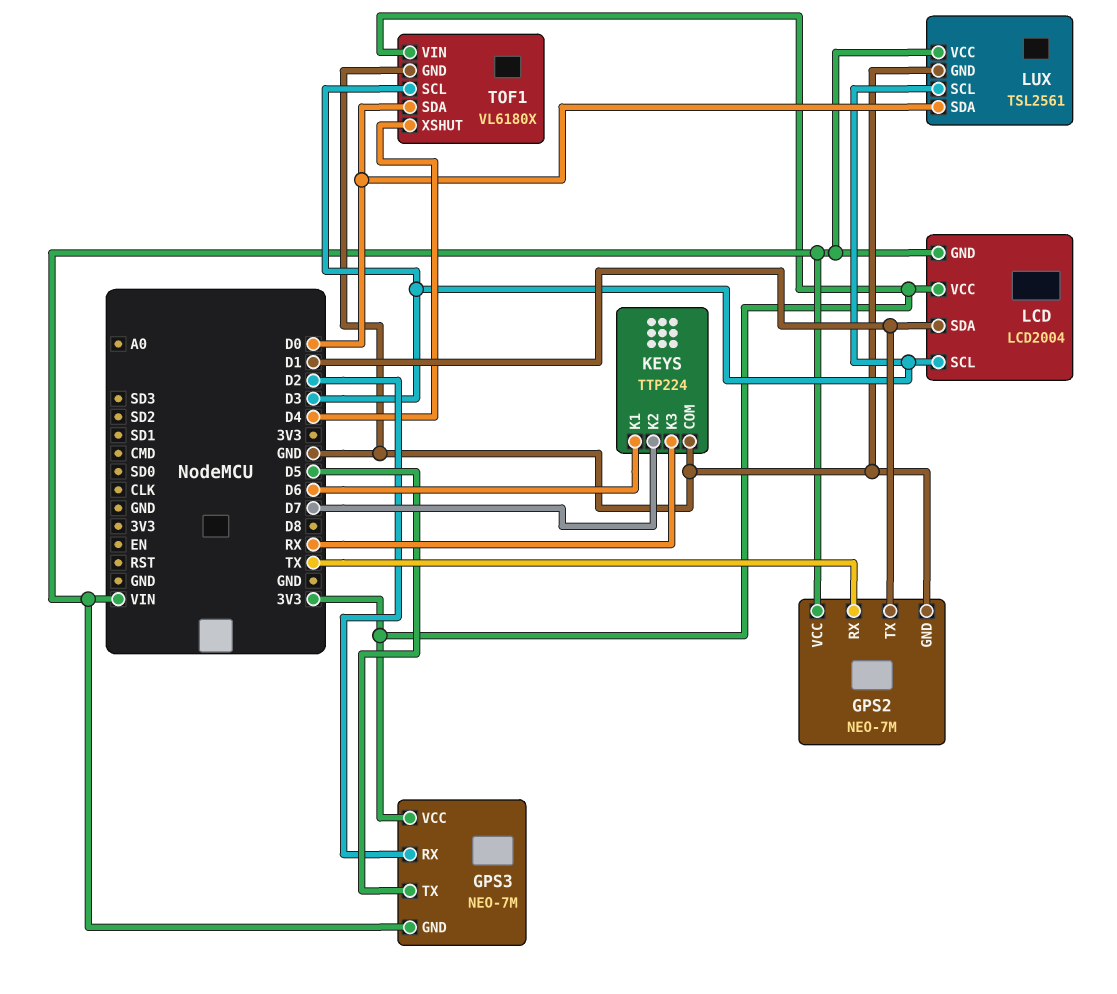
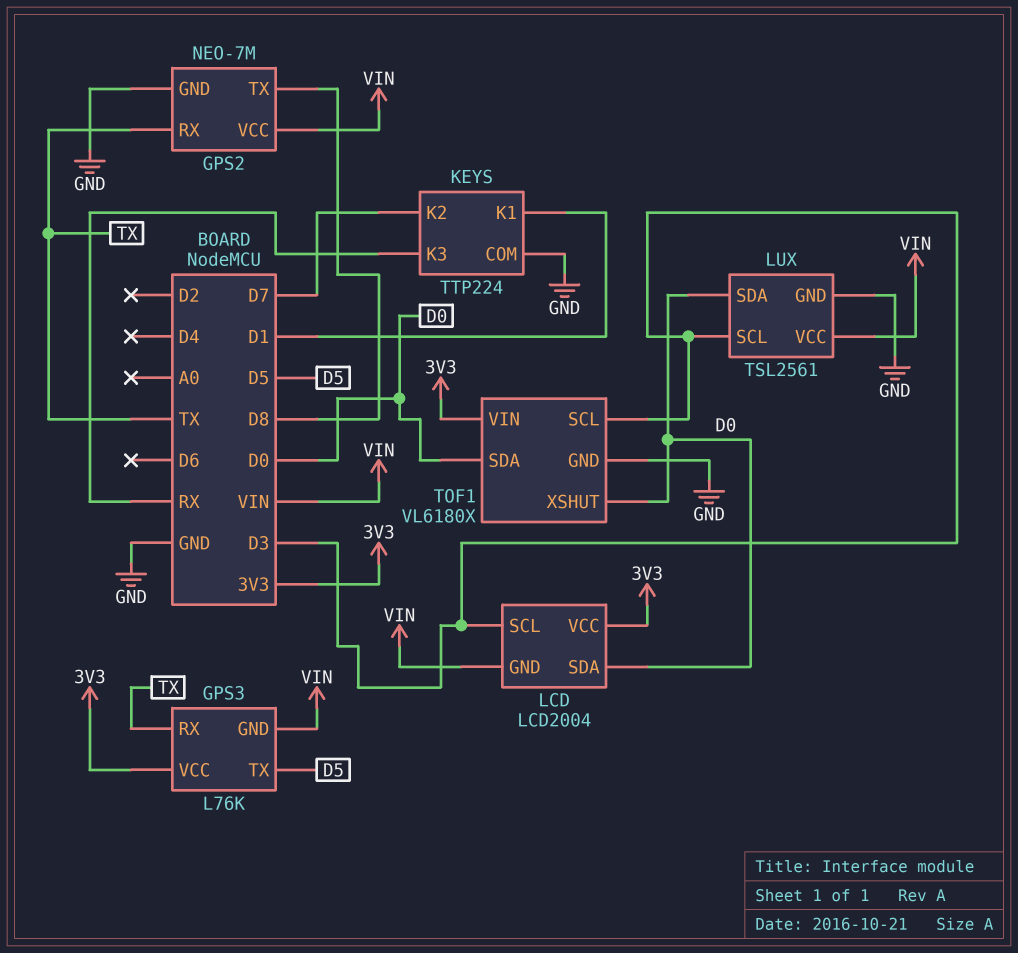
GPS2 pin TX: D1 -> D8
GPS3: NEO-7M -> L76K
GPS3 pin RX: D2 -> TX
KEYS pin K1: D6 -> D1
LCD pin SDA: D1 -> D0
TOF1 pin XSHUT: D4 -> D0

